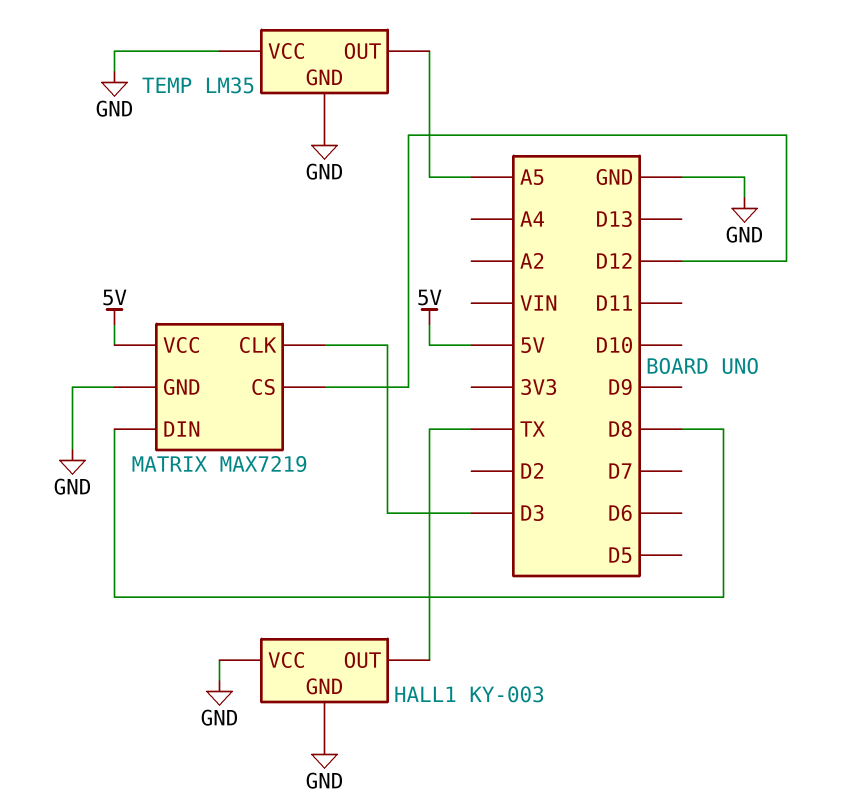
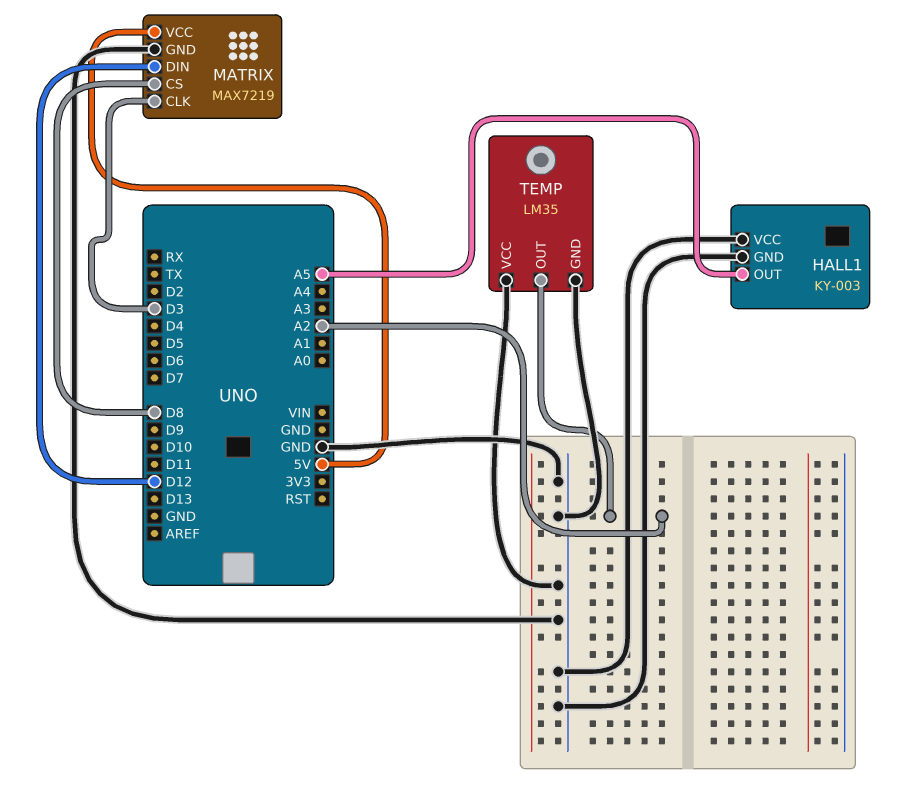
HALL1 pin OUT: TX -> A5
MATRIX pin CS: D12 -> D8
MATRIX pin DIN: D8 -> D12
TEMP pin OUT: A5 -> A2

